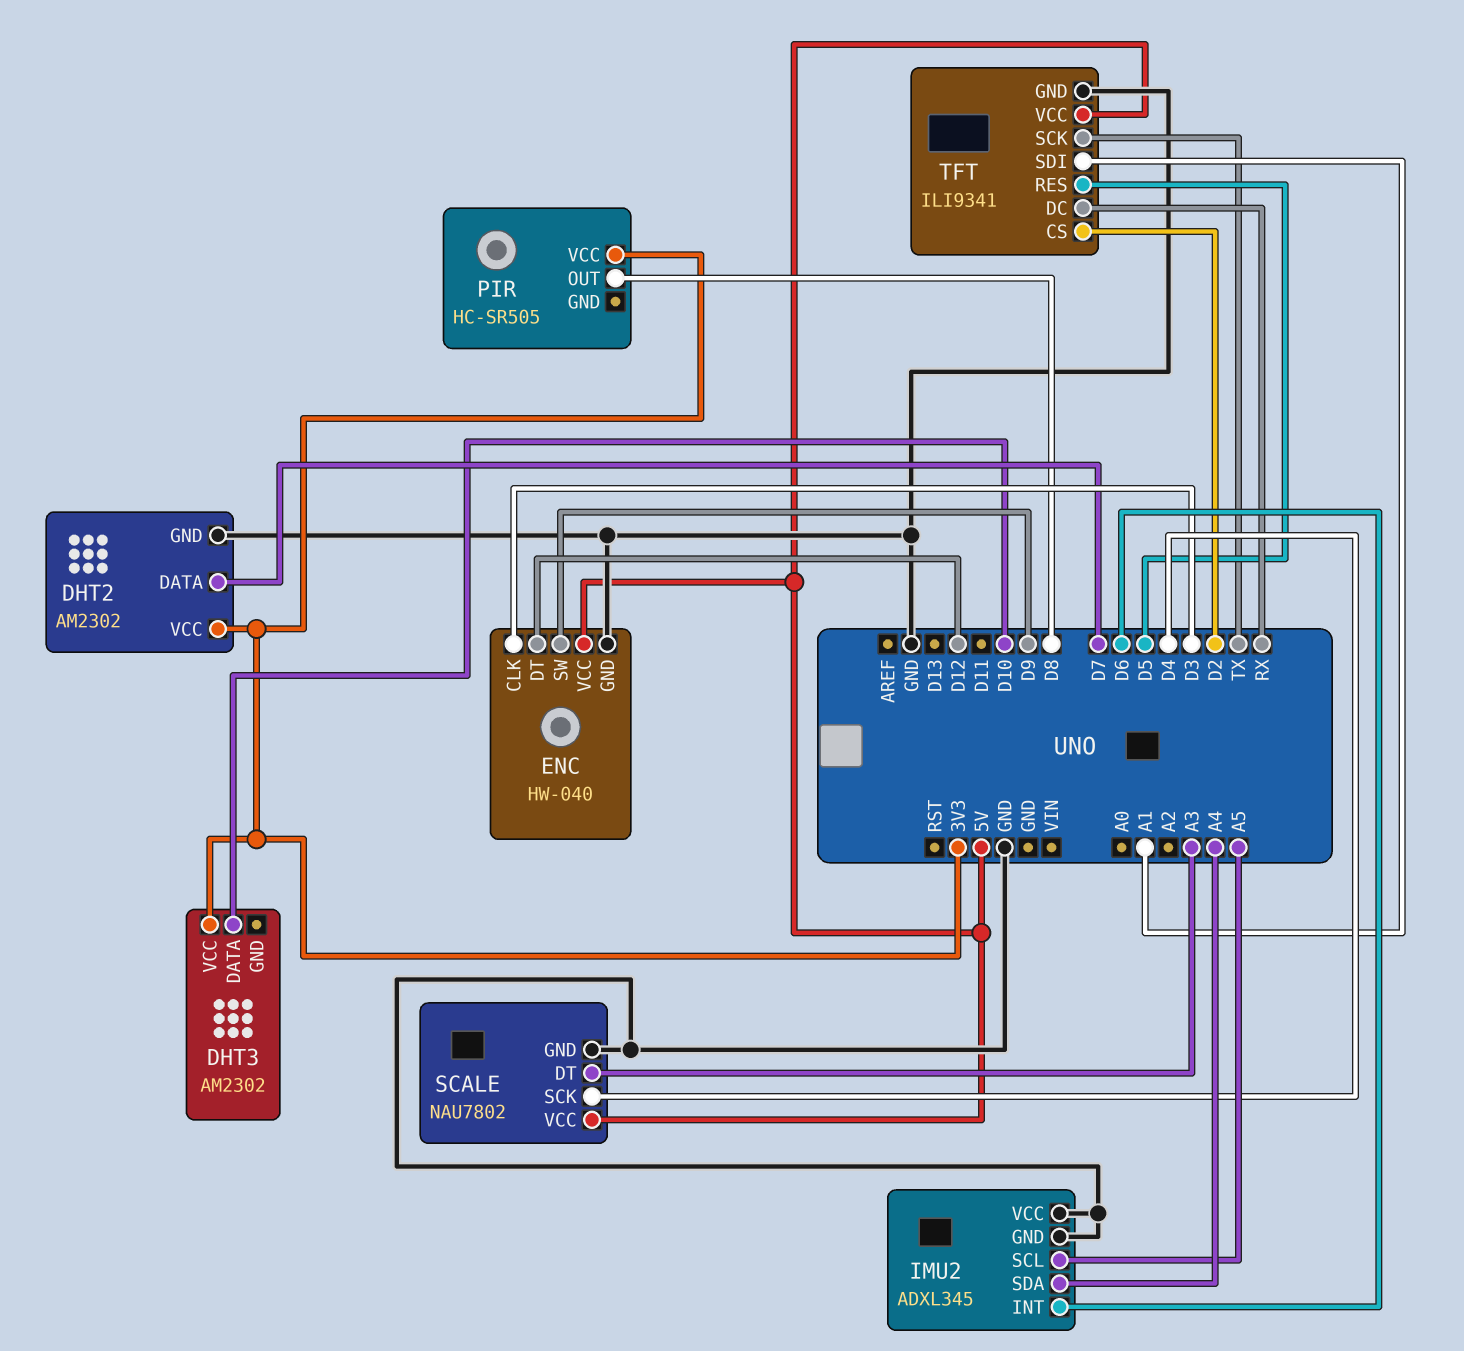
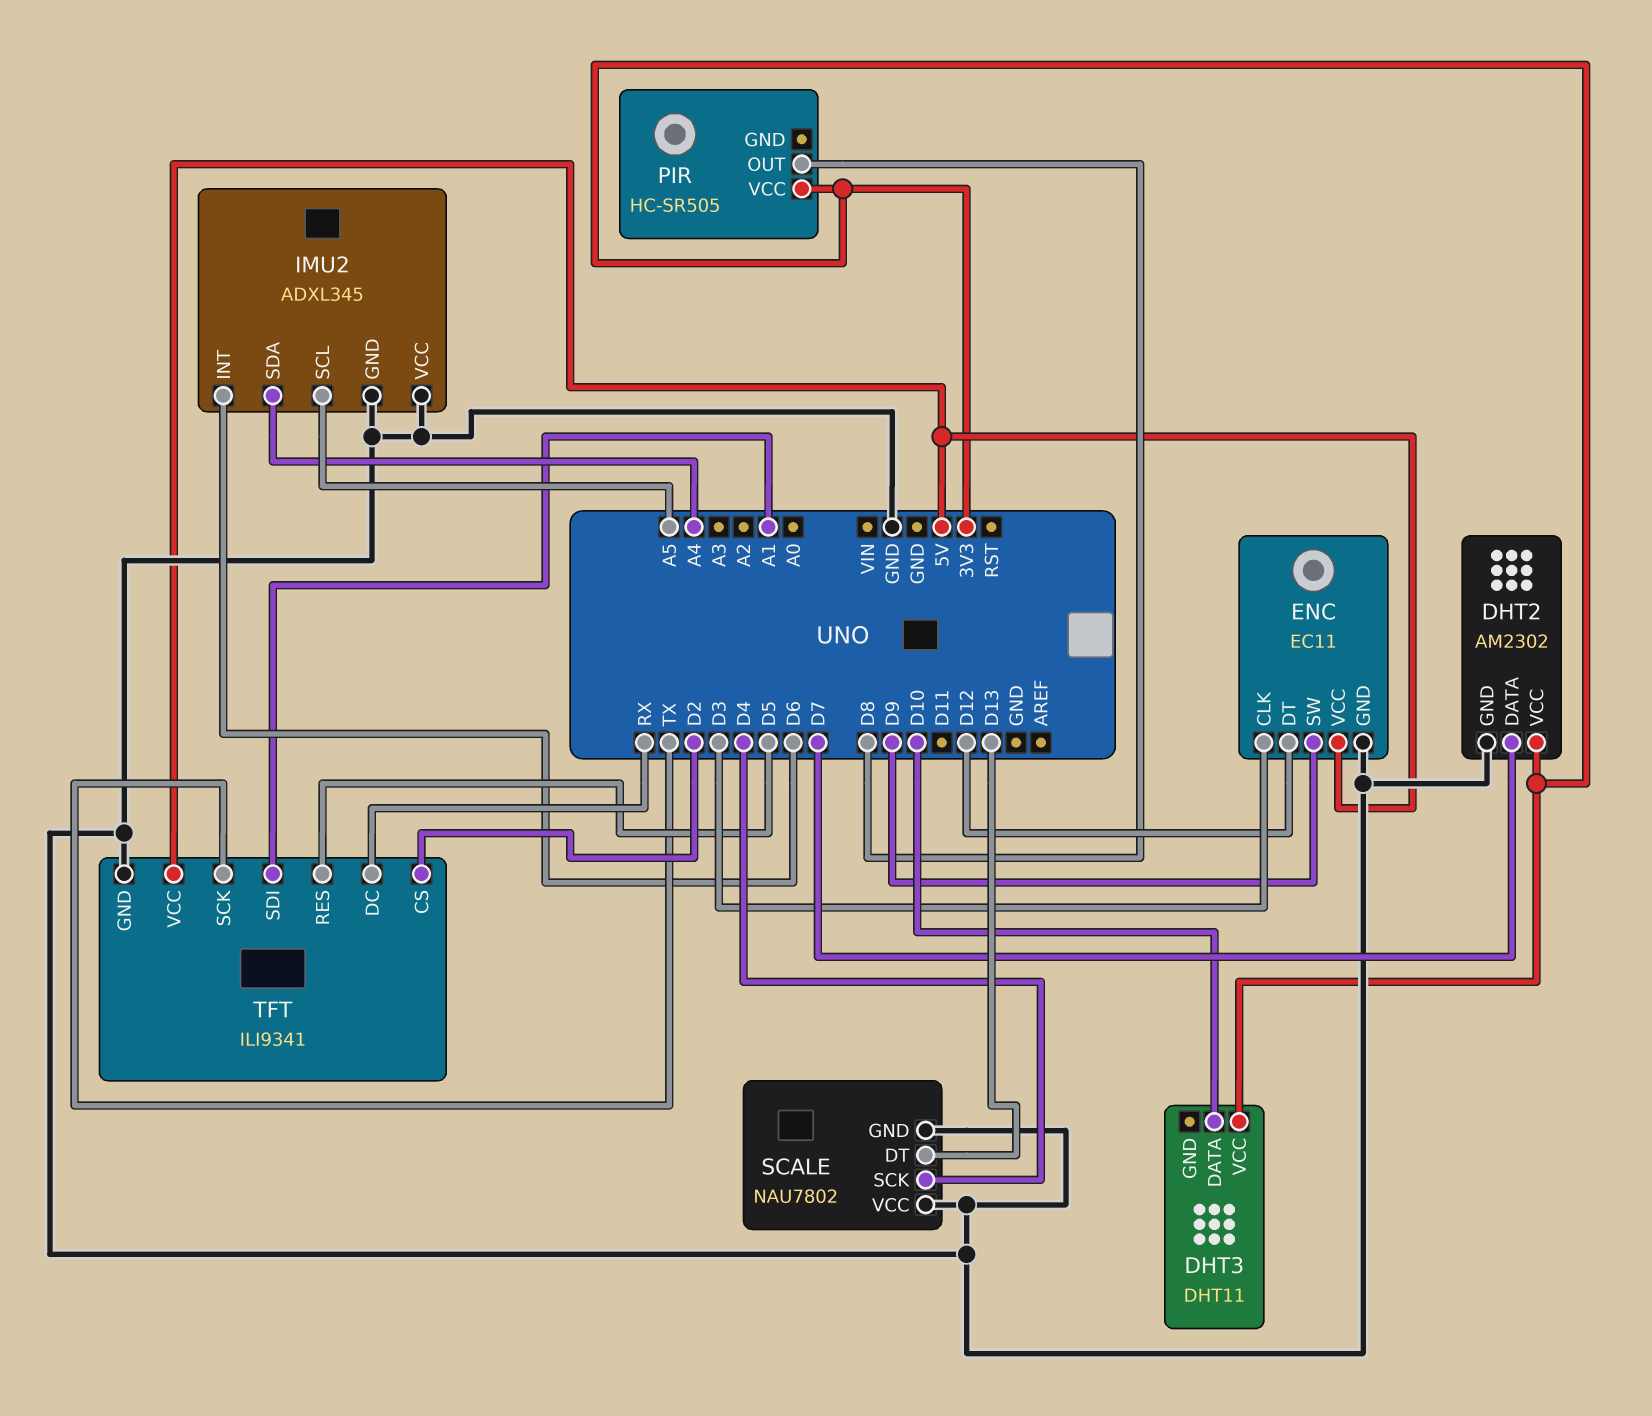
DHT3: AM2302 -> DHT11
ENC: HW-040 -> EC11
SCALE pin DT: A3 -> D13
SCALE pin VCC: 5V -> GND

